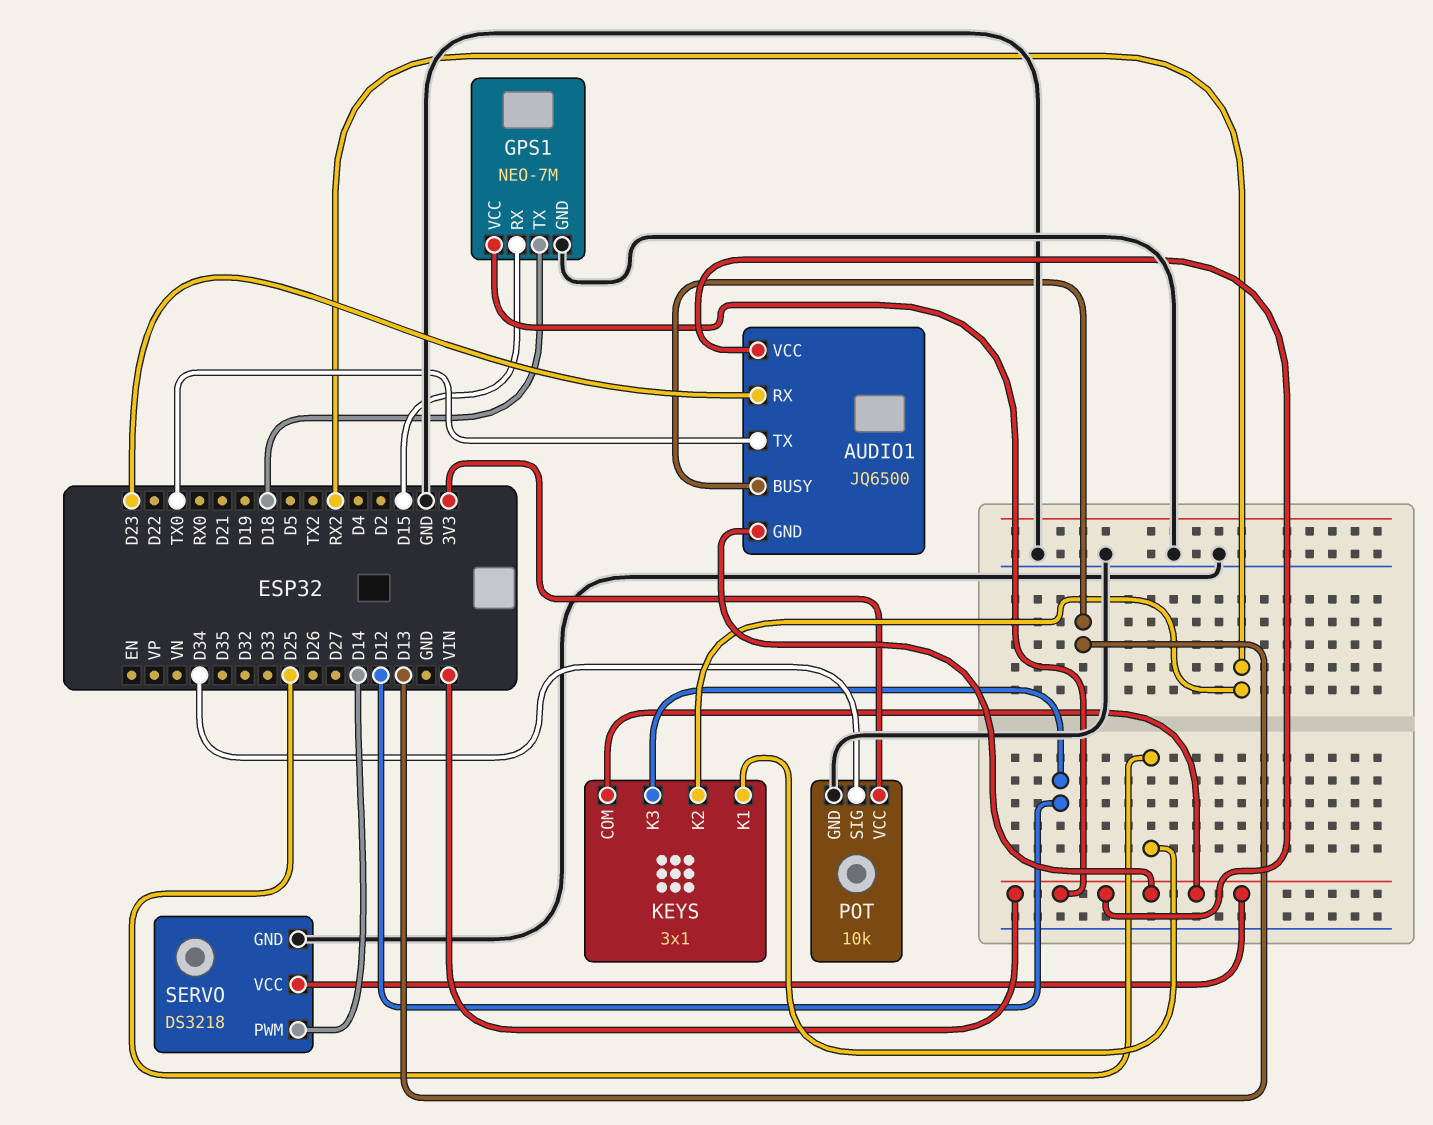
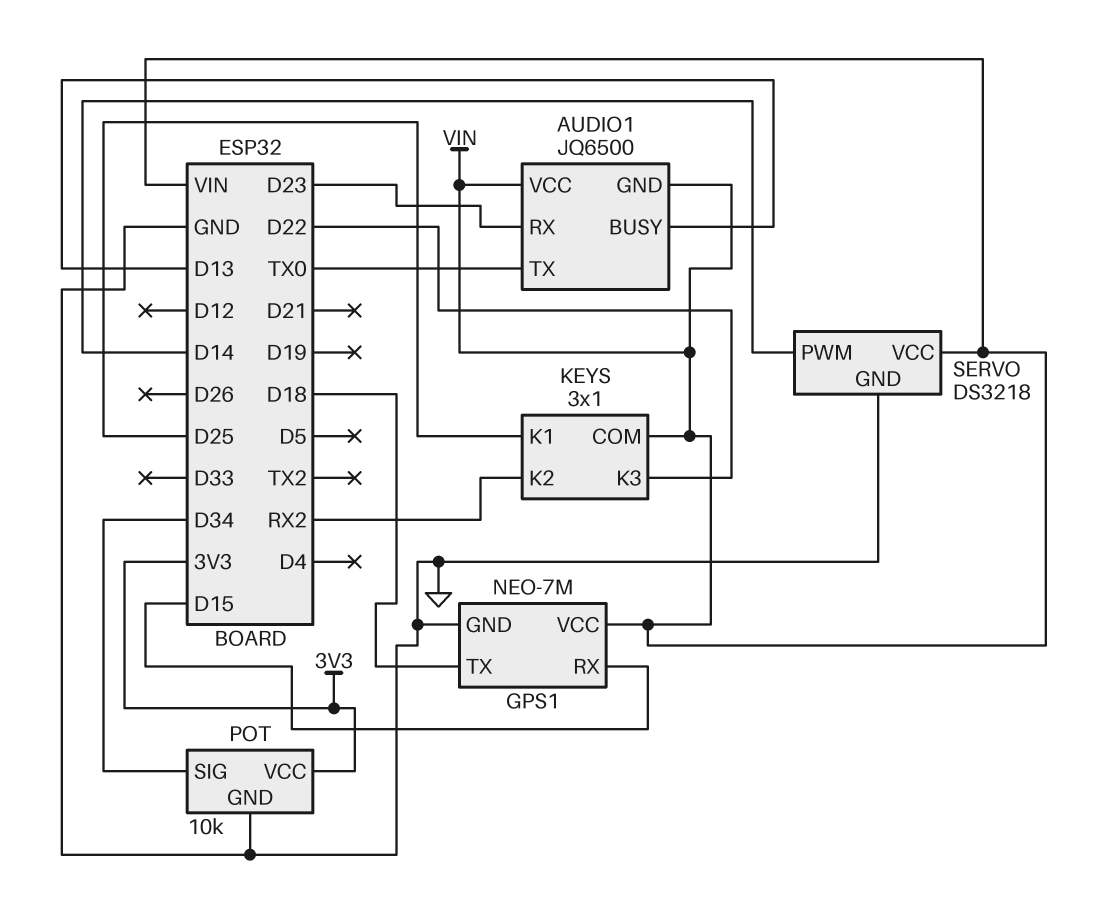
KEYS pin K3: D12 -> D22

